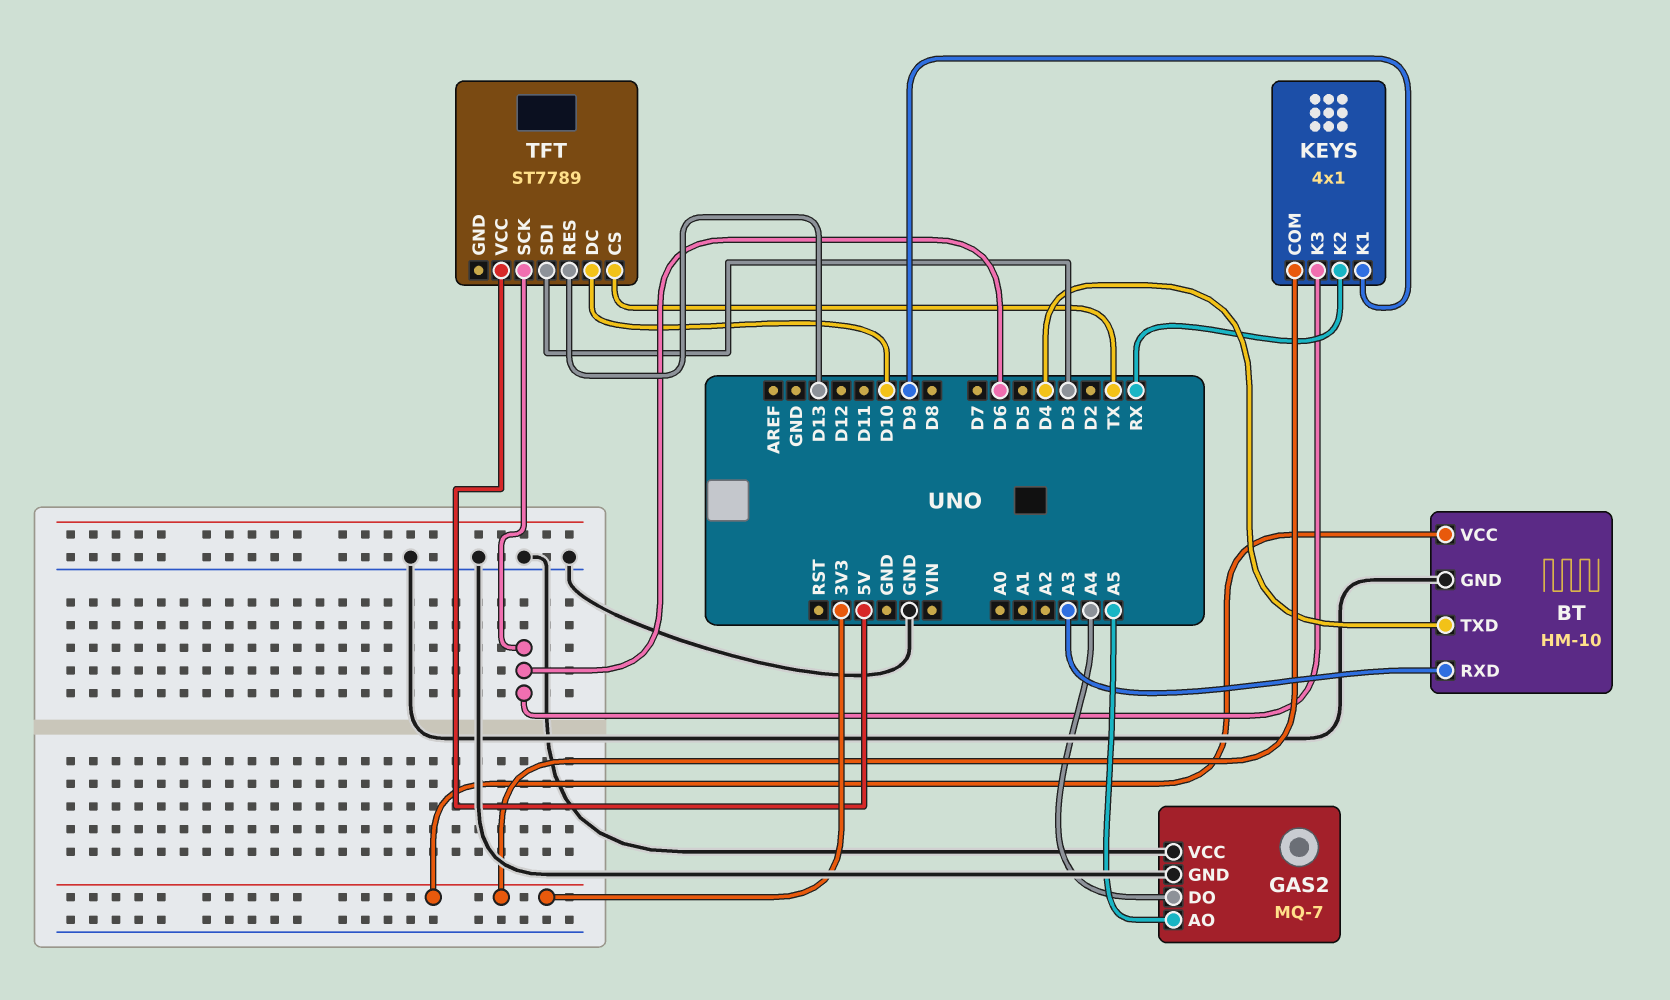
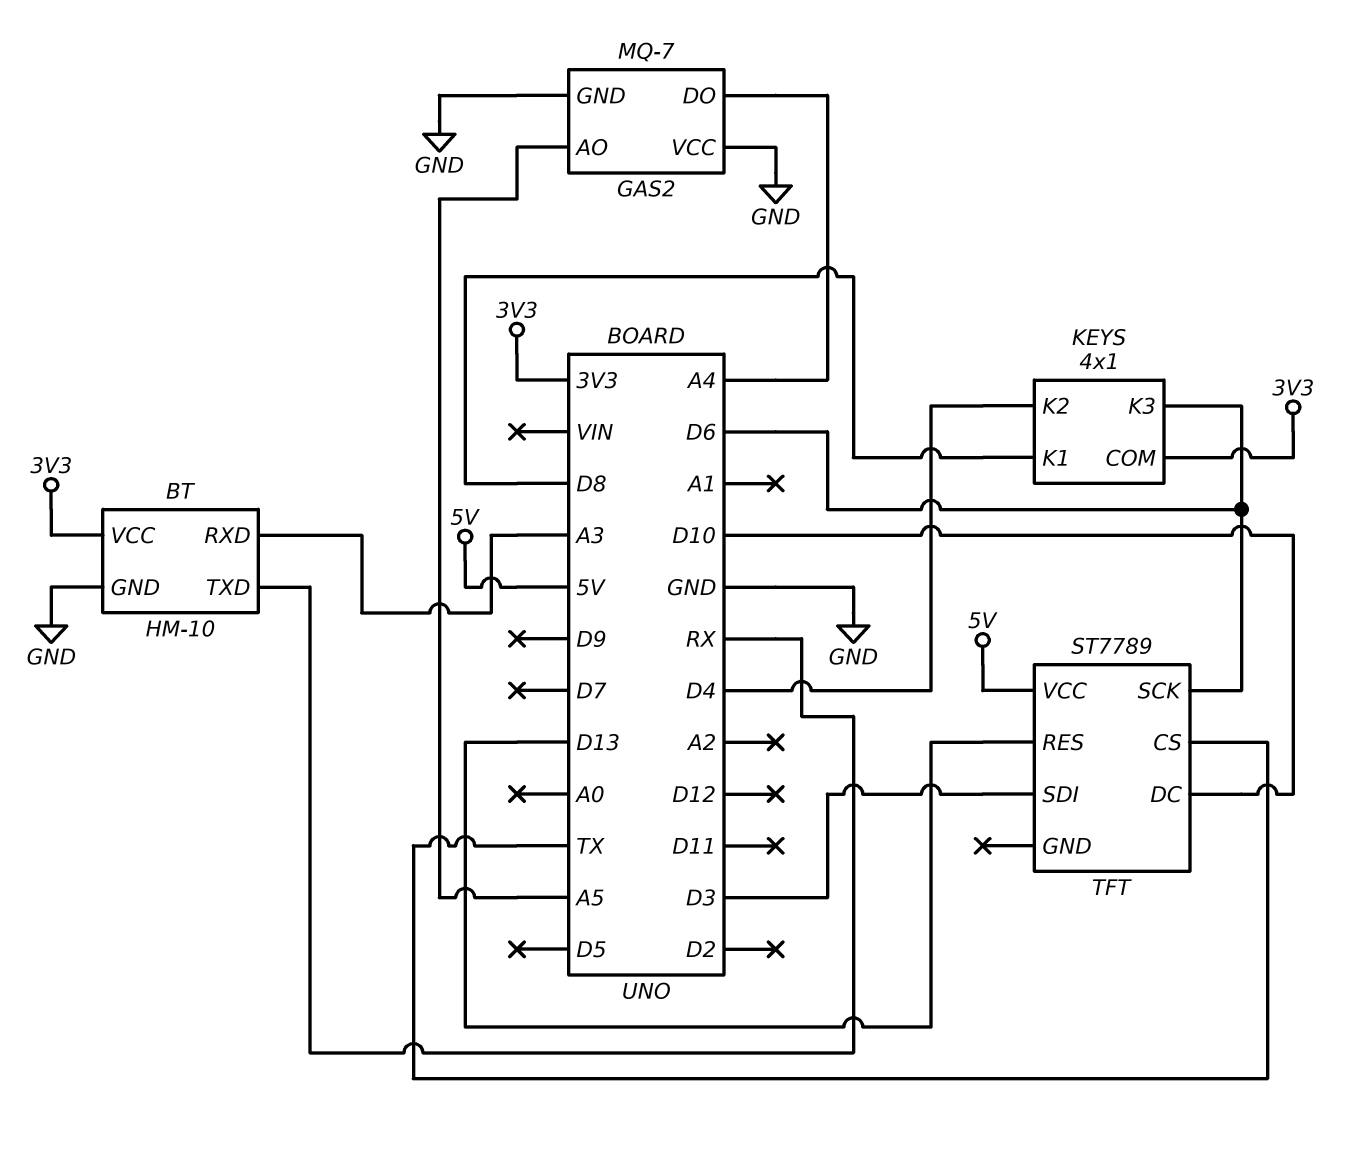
BT pin TXD: D4 -> RX
KEYS pin K1: D9 -> D8
KEYS pin K2: RX -> D4

